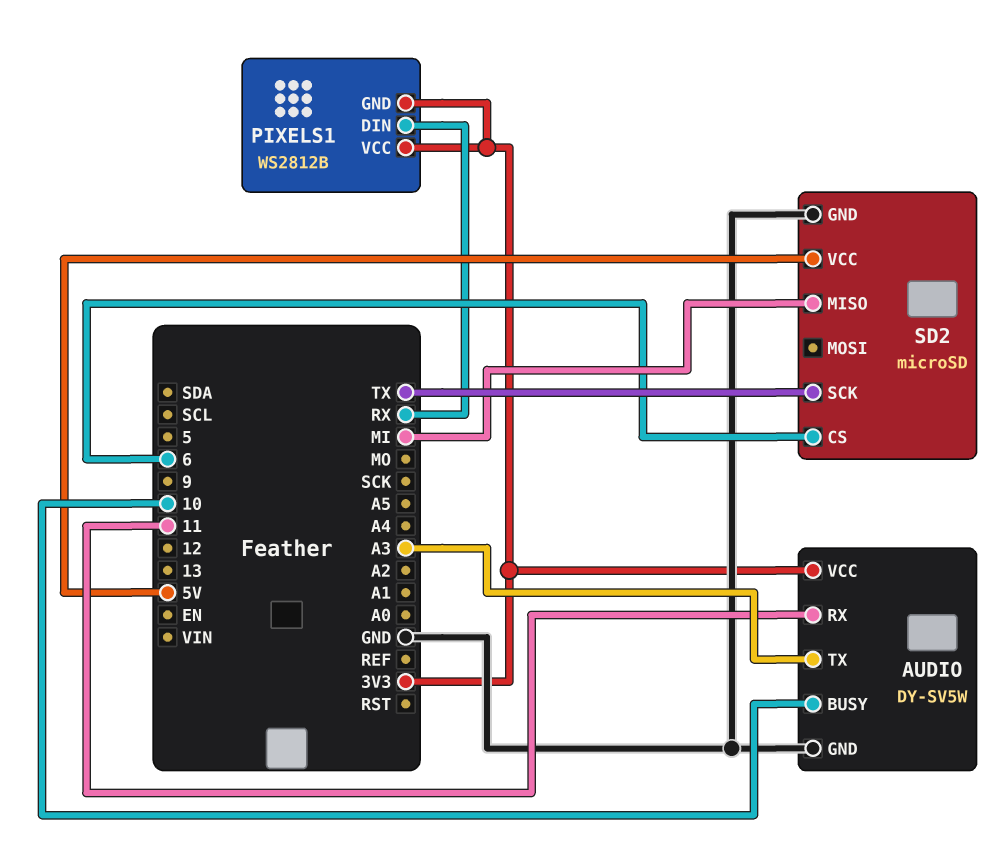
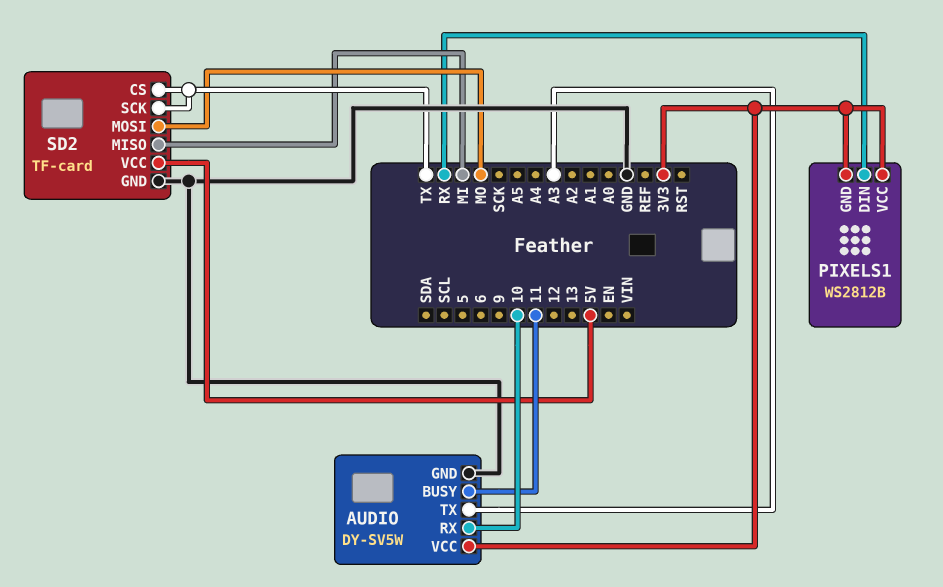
AUDIO pin BUSY: 10 -> 11
AUDIO pin RX: 11 -> 10
SD2: microSD -> TF-card
SD2 pin CS: 6 -> TX
SD2 pin MOSI: none -> MO

